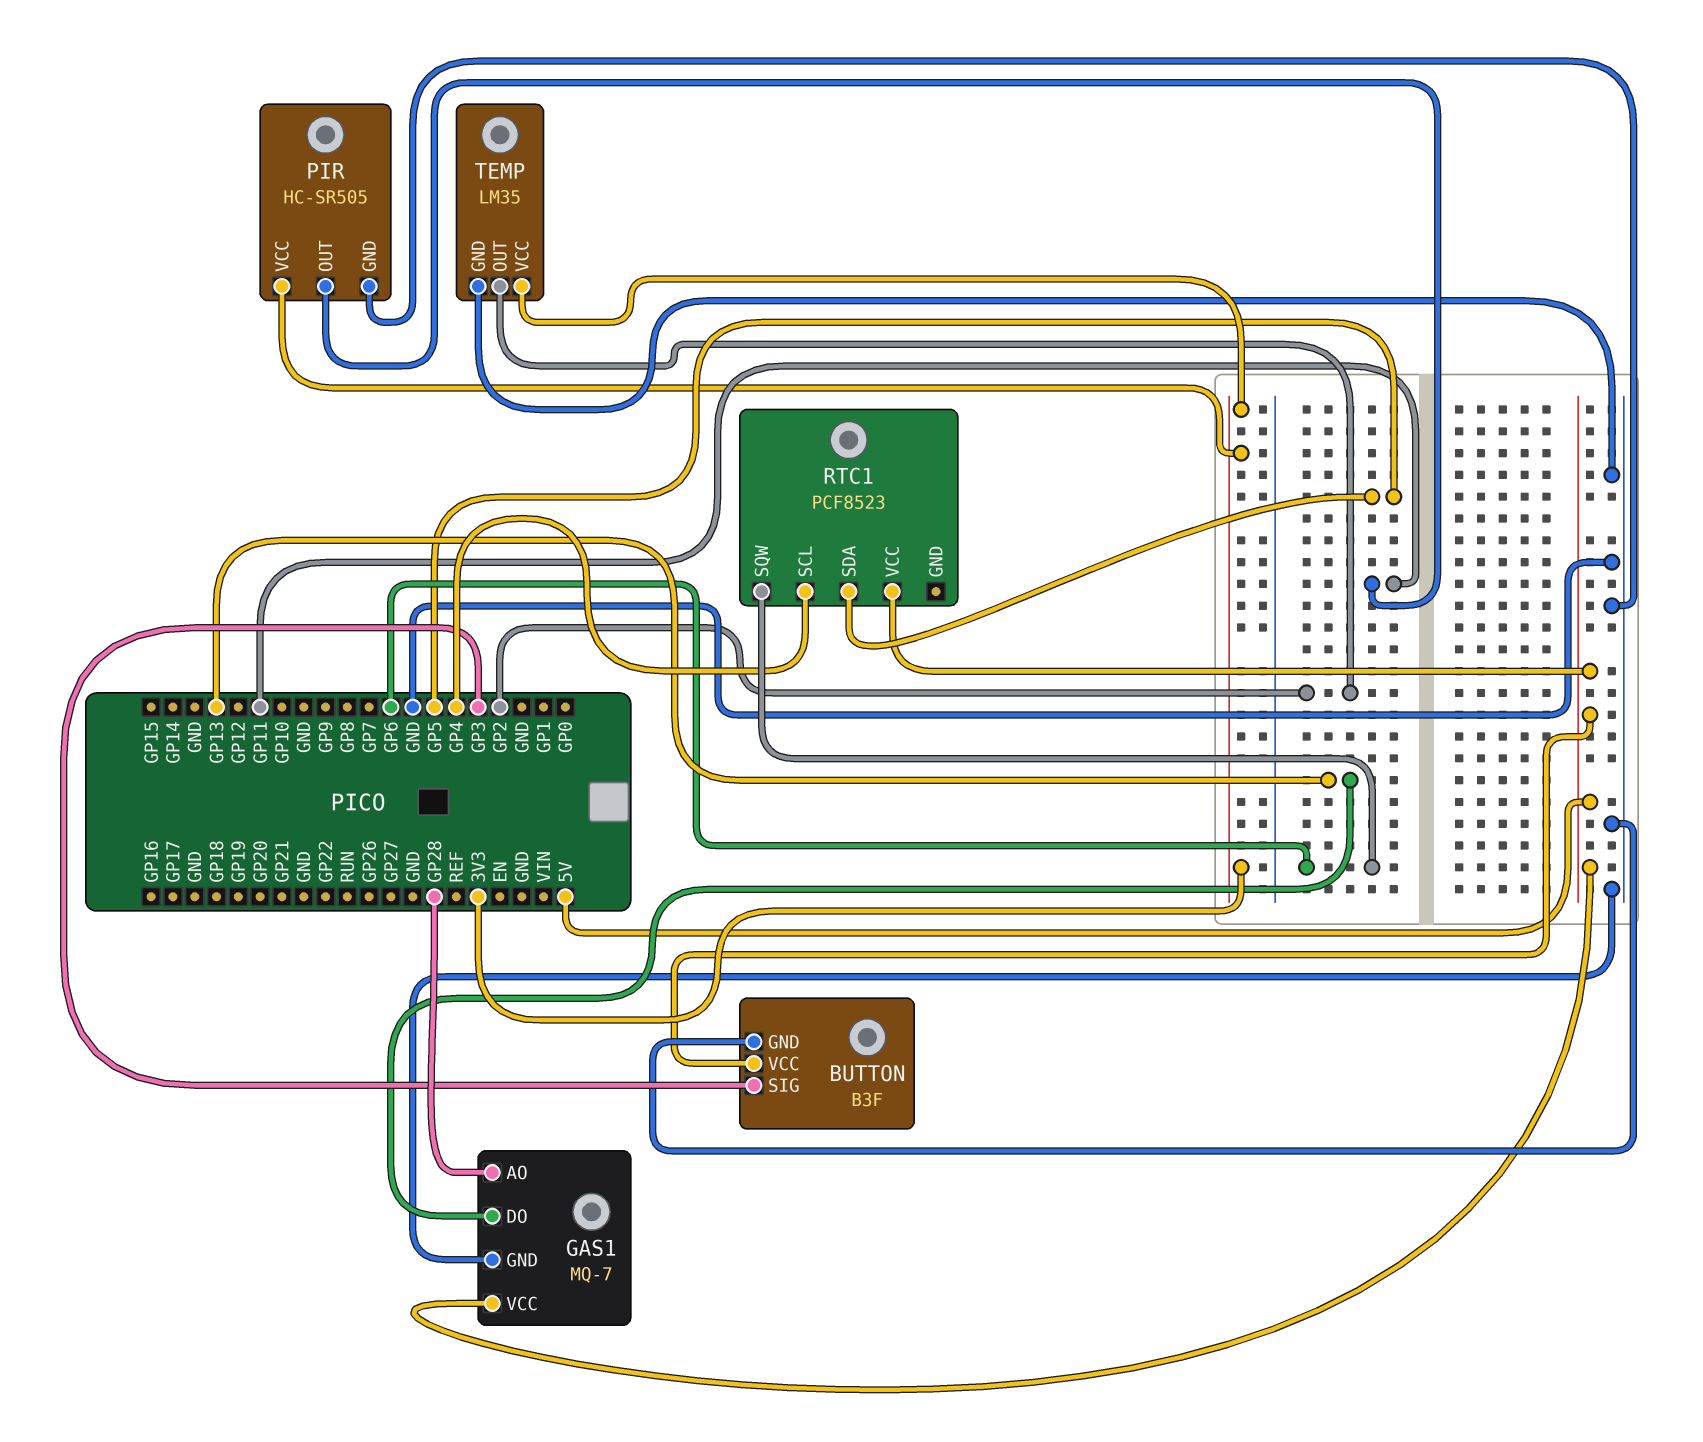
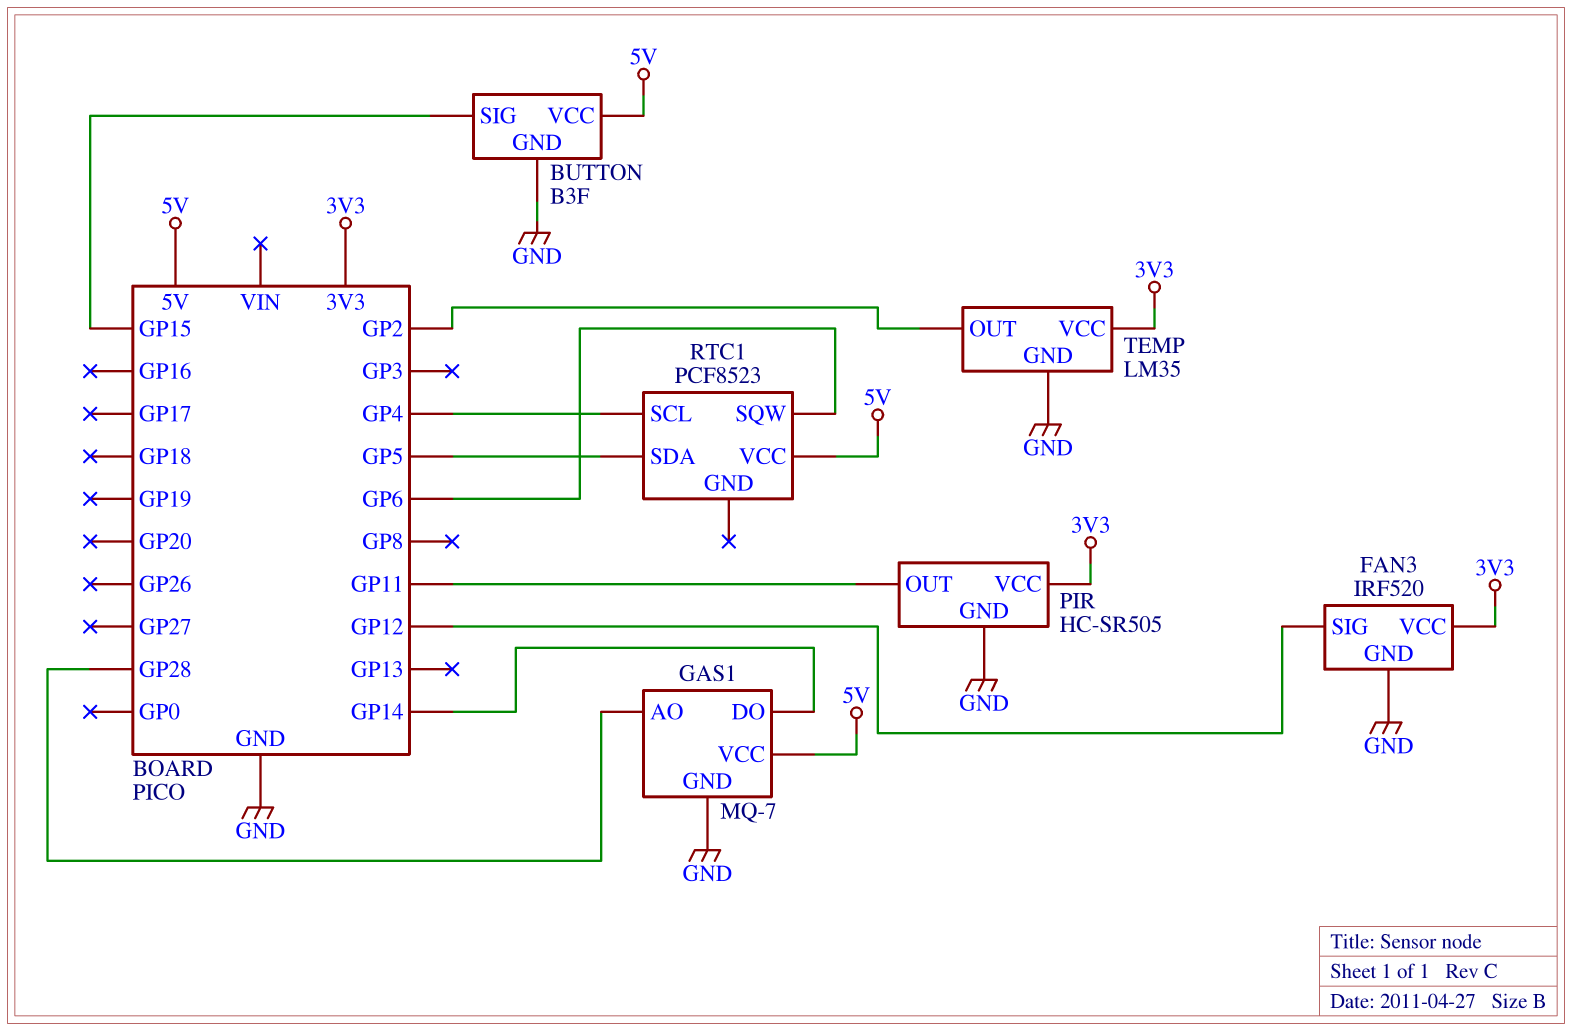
BUTTON pin SIG: GP3 -> GP15
FAN3: none -> IRF520
FAN3 pin GND: none -> GND
FAN3 pin SIG: none -> GP12
FAN3 pin VCC: none -> 3V3
GAS1 pin DO: GP13 -> GP14

